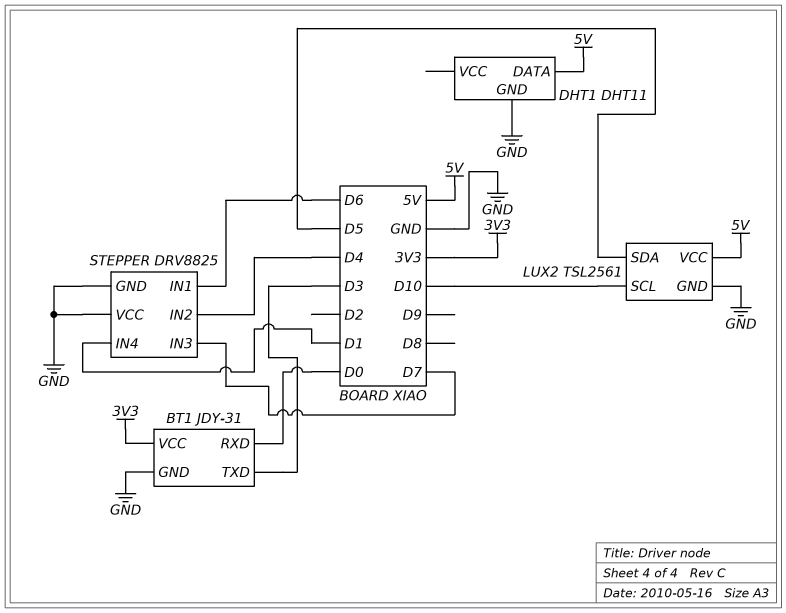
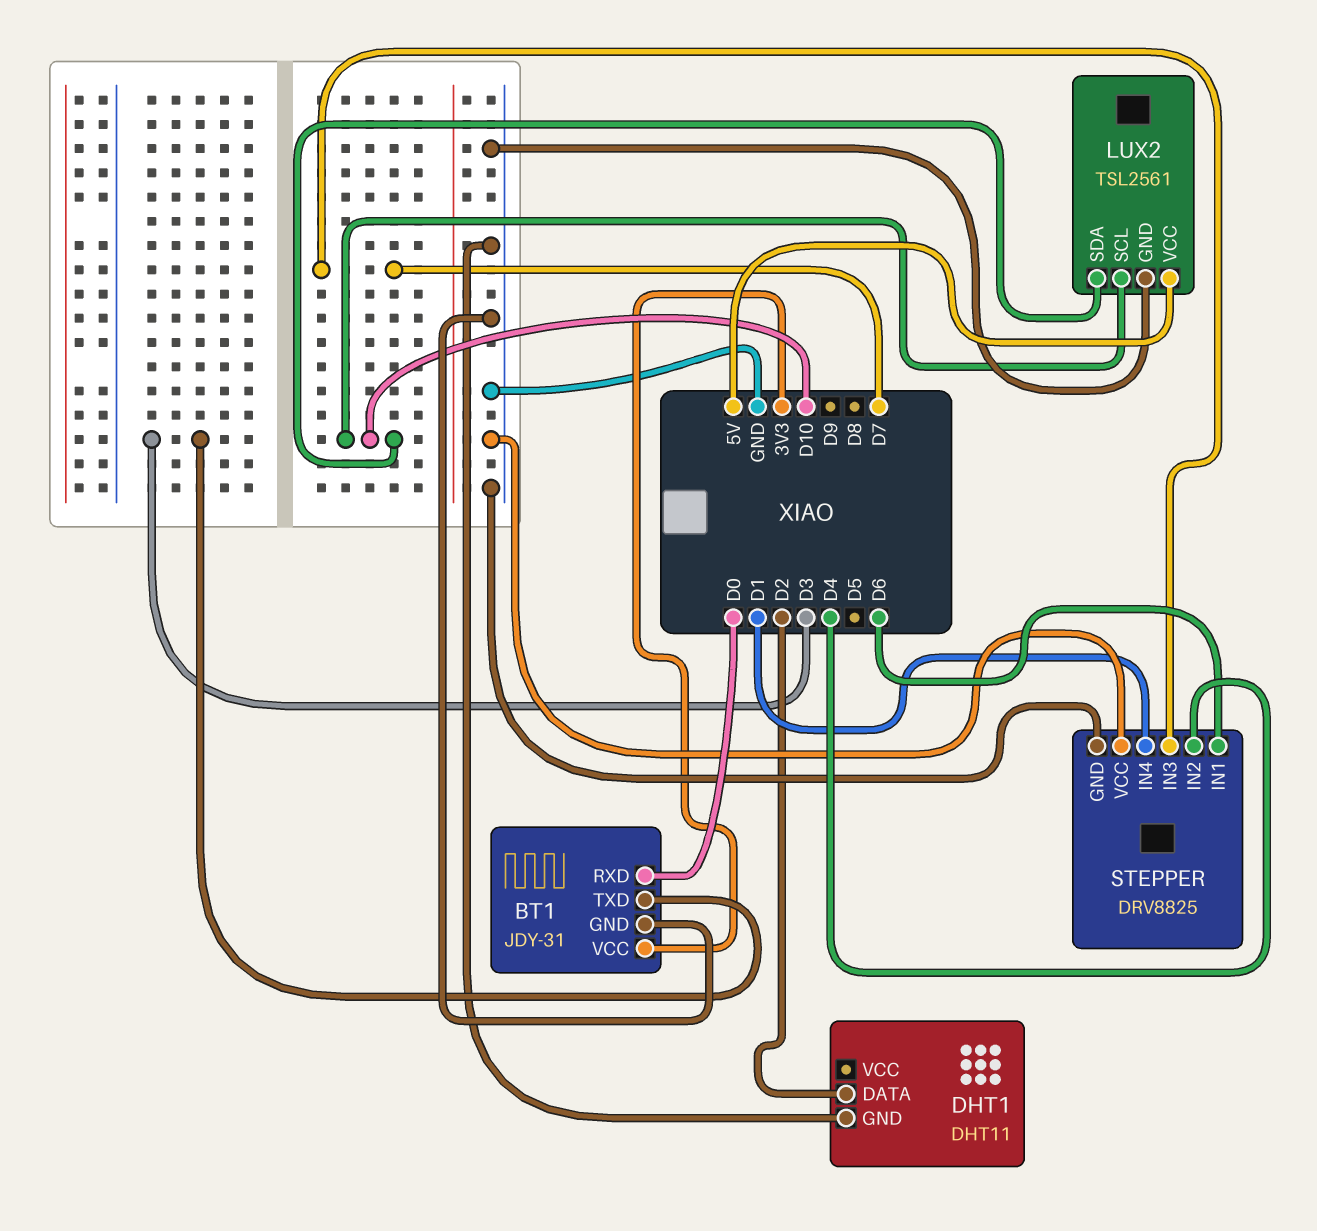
DHT1 pin DATA: 5V -> D2
LUX2 pin SDA: D5 -> D10

